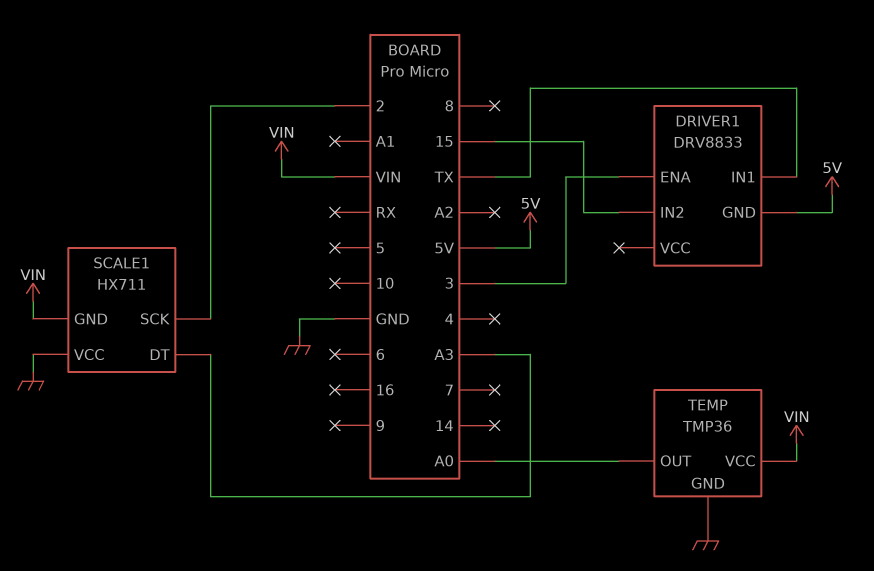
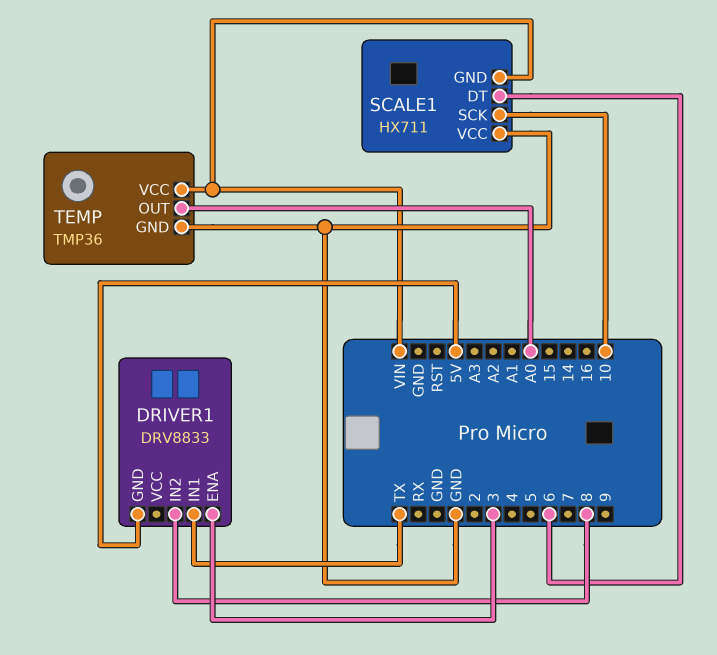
DRIVER1 pin IN2: 15 -> 8
SCALE1 pin DT: A3 -> 6
SCALE1 pin SCK: 2 -> 10

